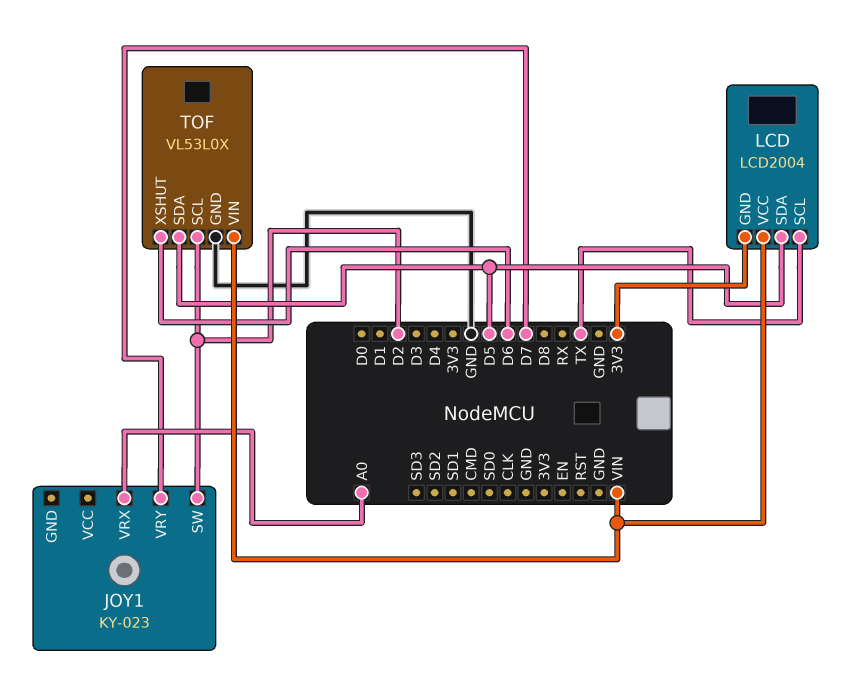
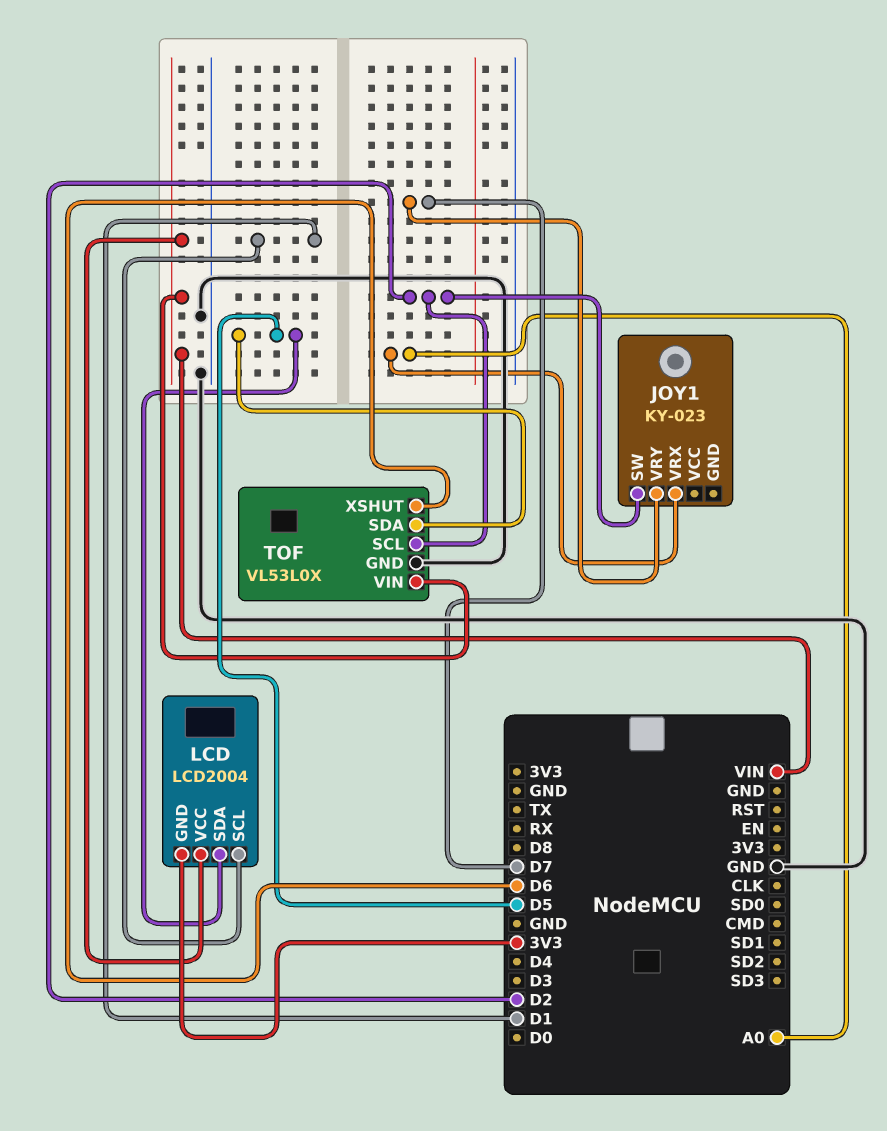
LCD pin SCL: TX -> D1

